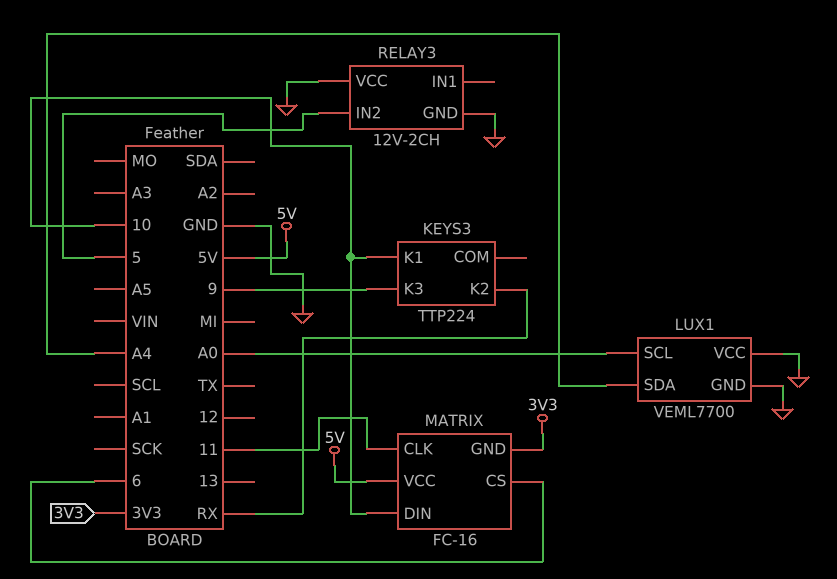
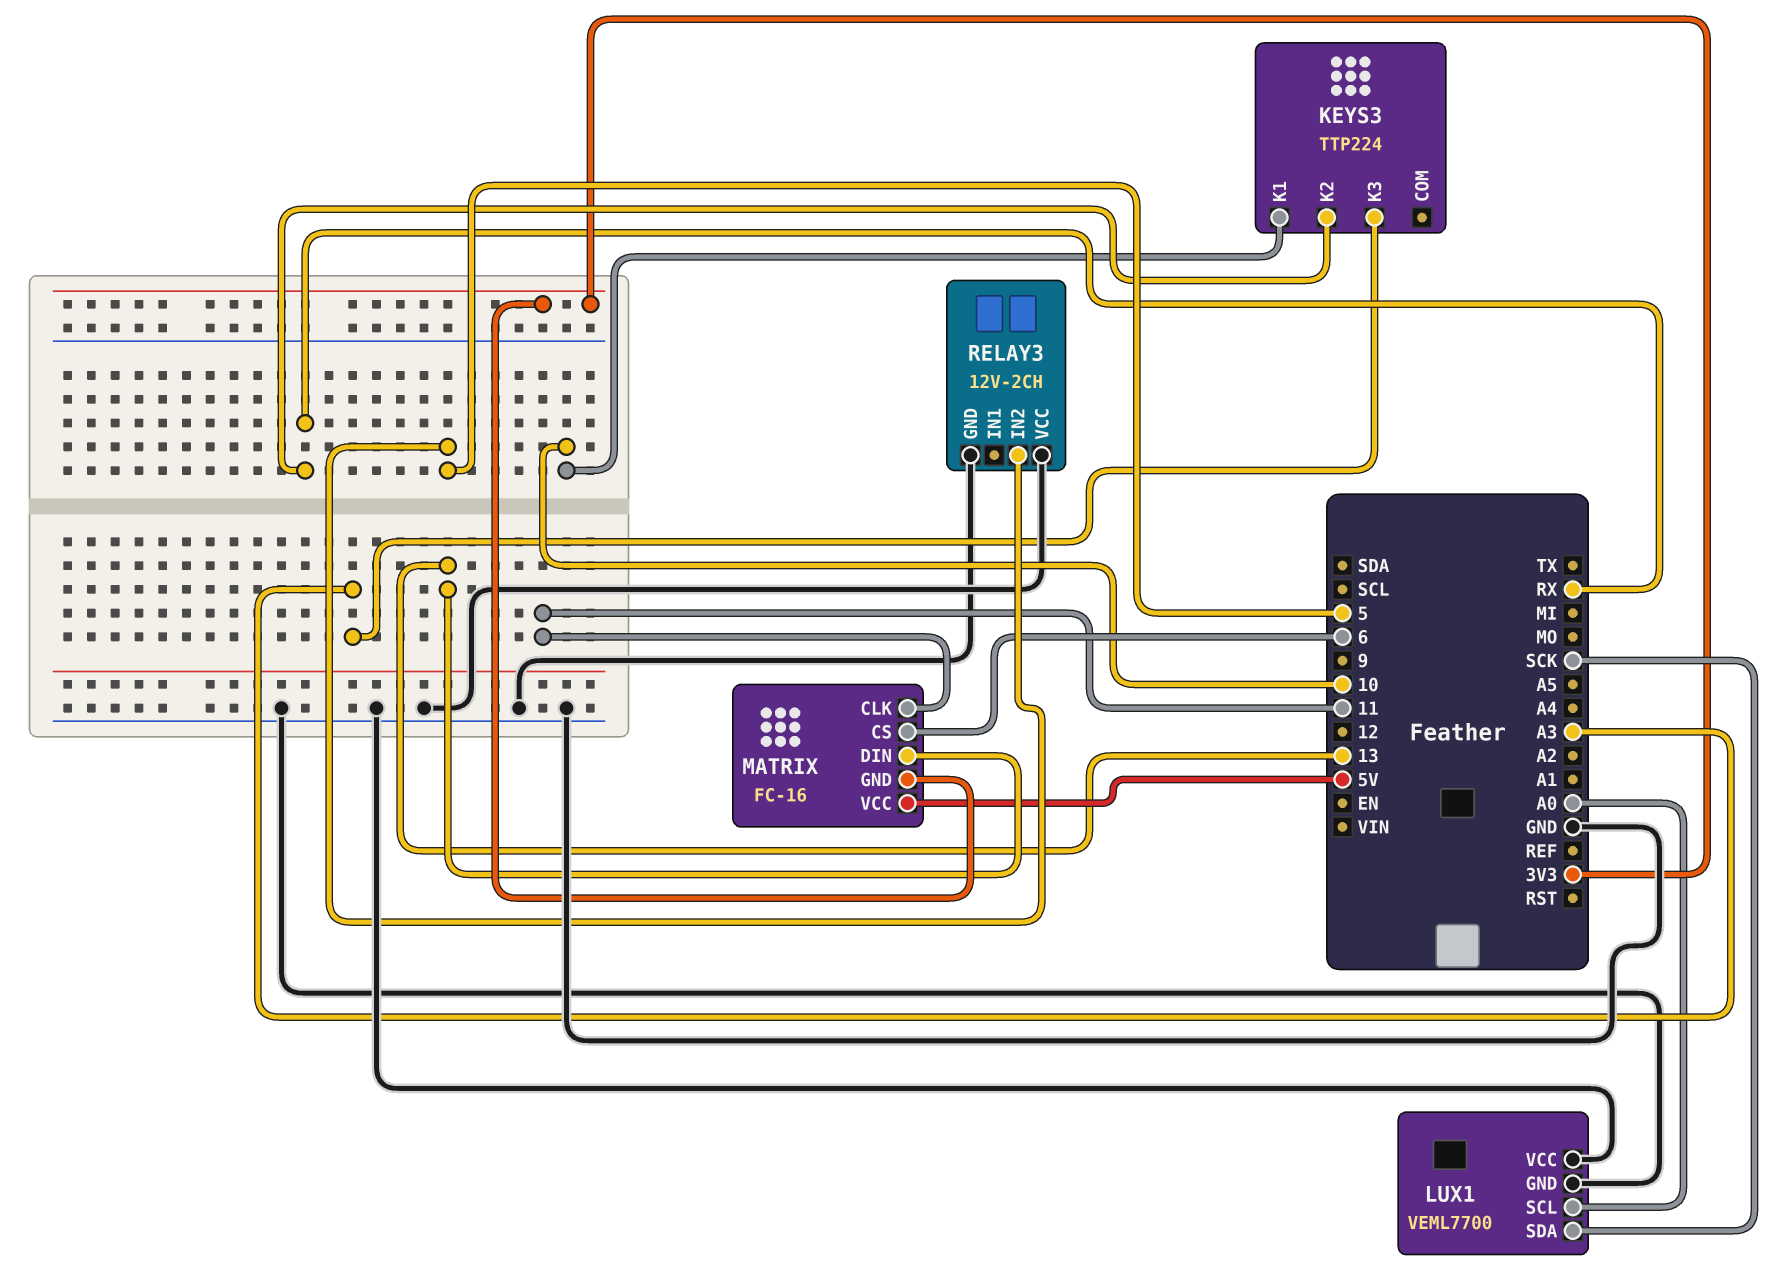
KEYS3 pin K3: 9 -> A3
LUX1 pin SDA: A4 -> SCK
MATRIX pin DIN: 10 -> 13

